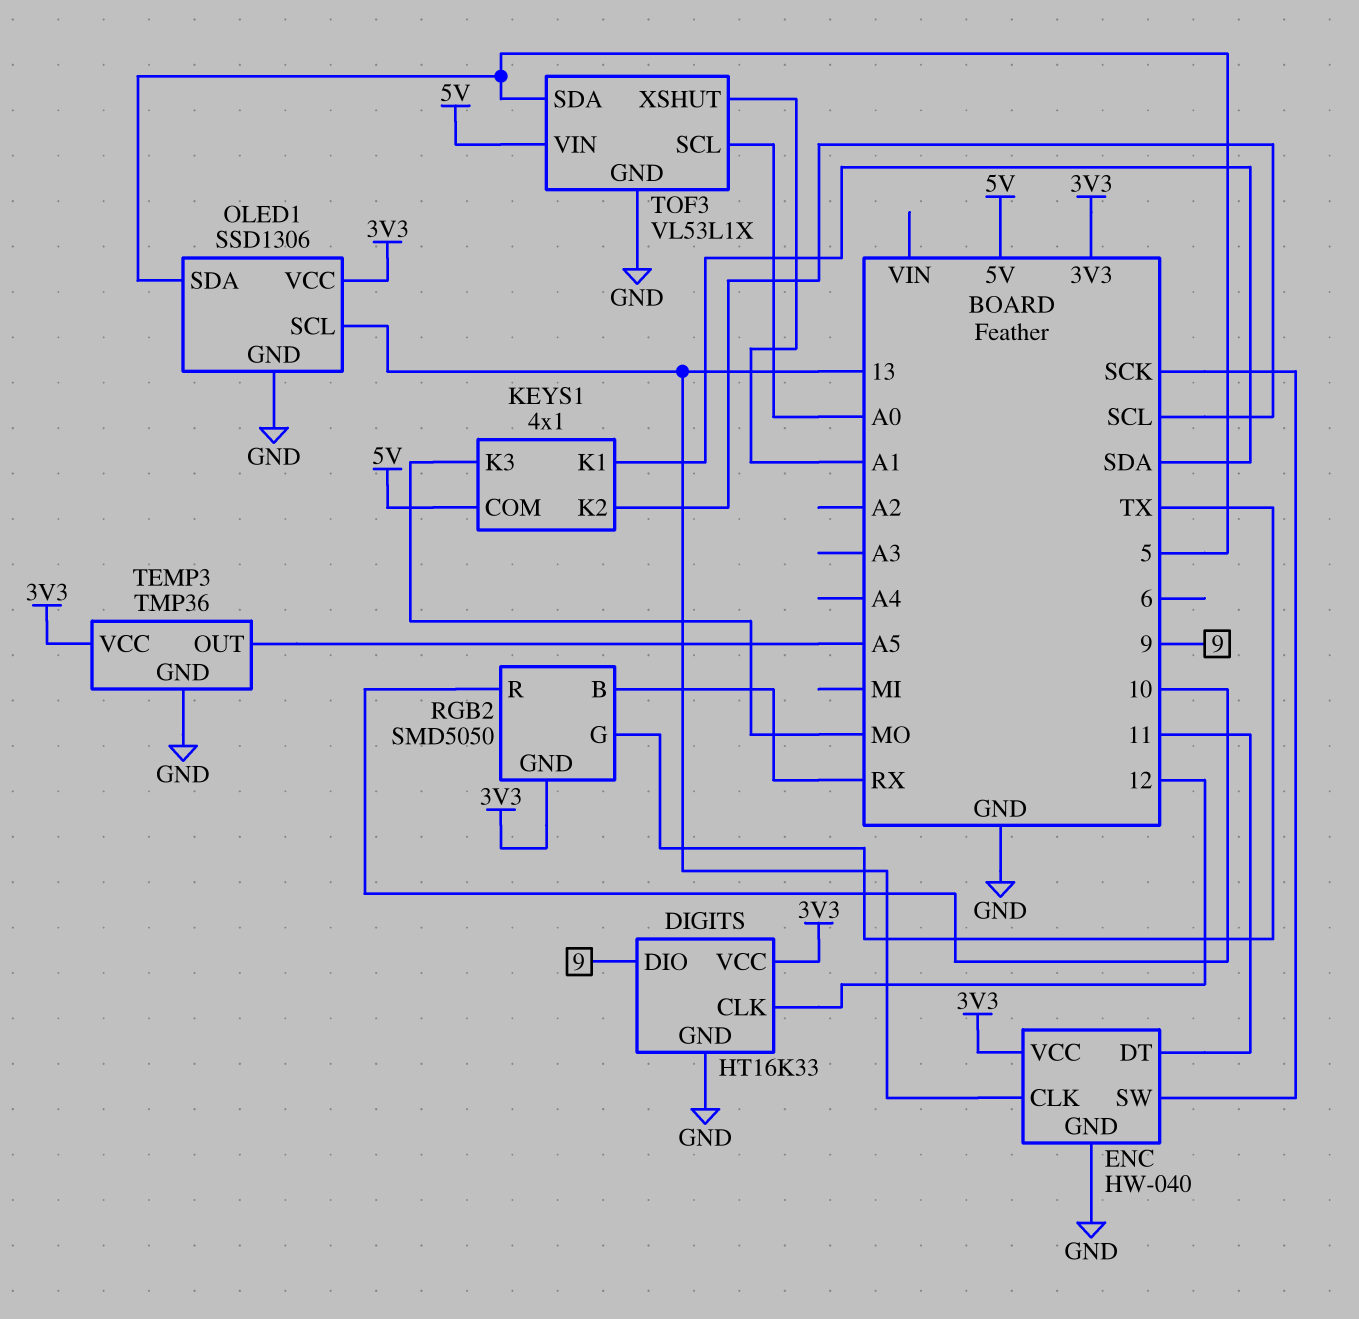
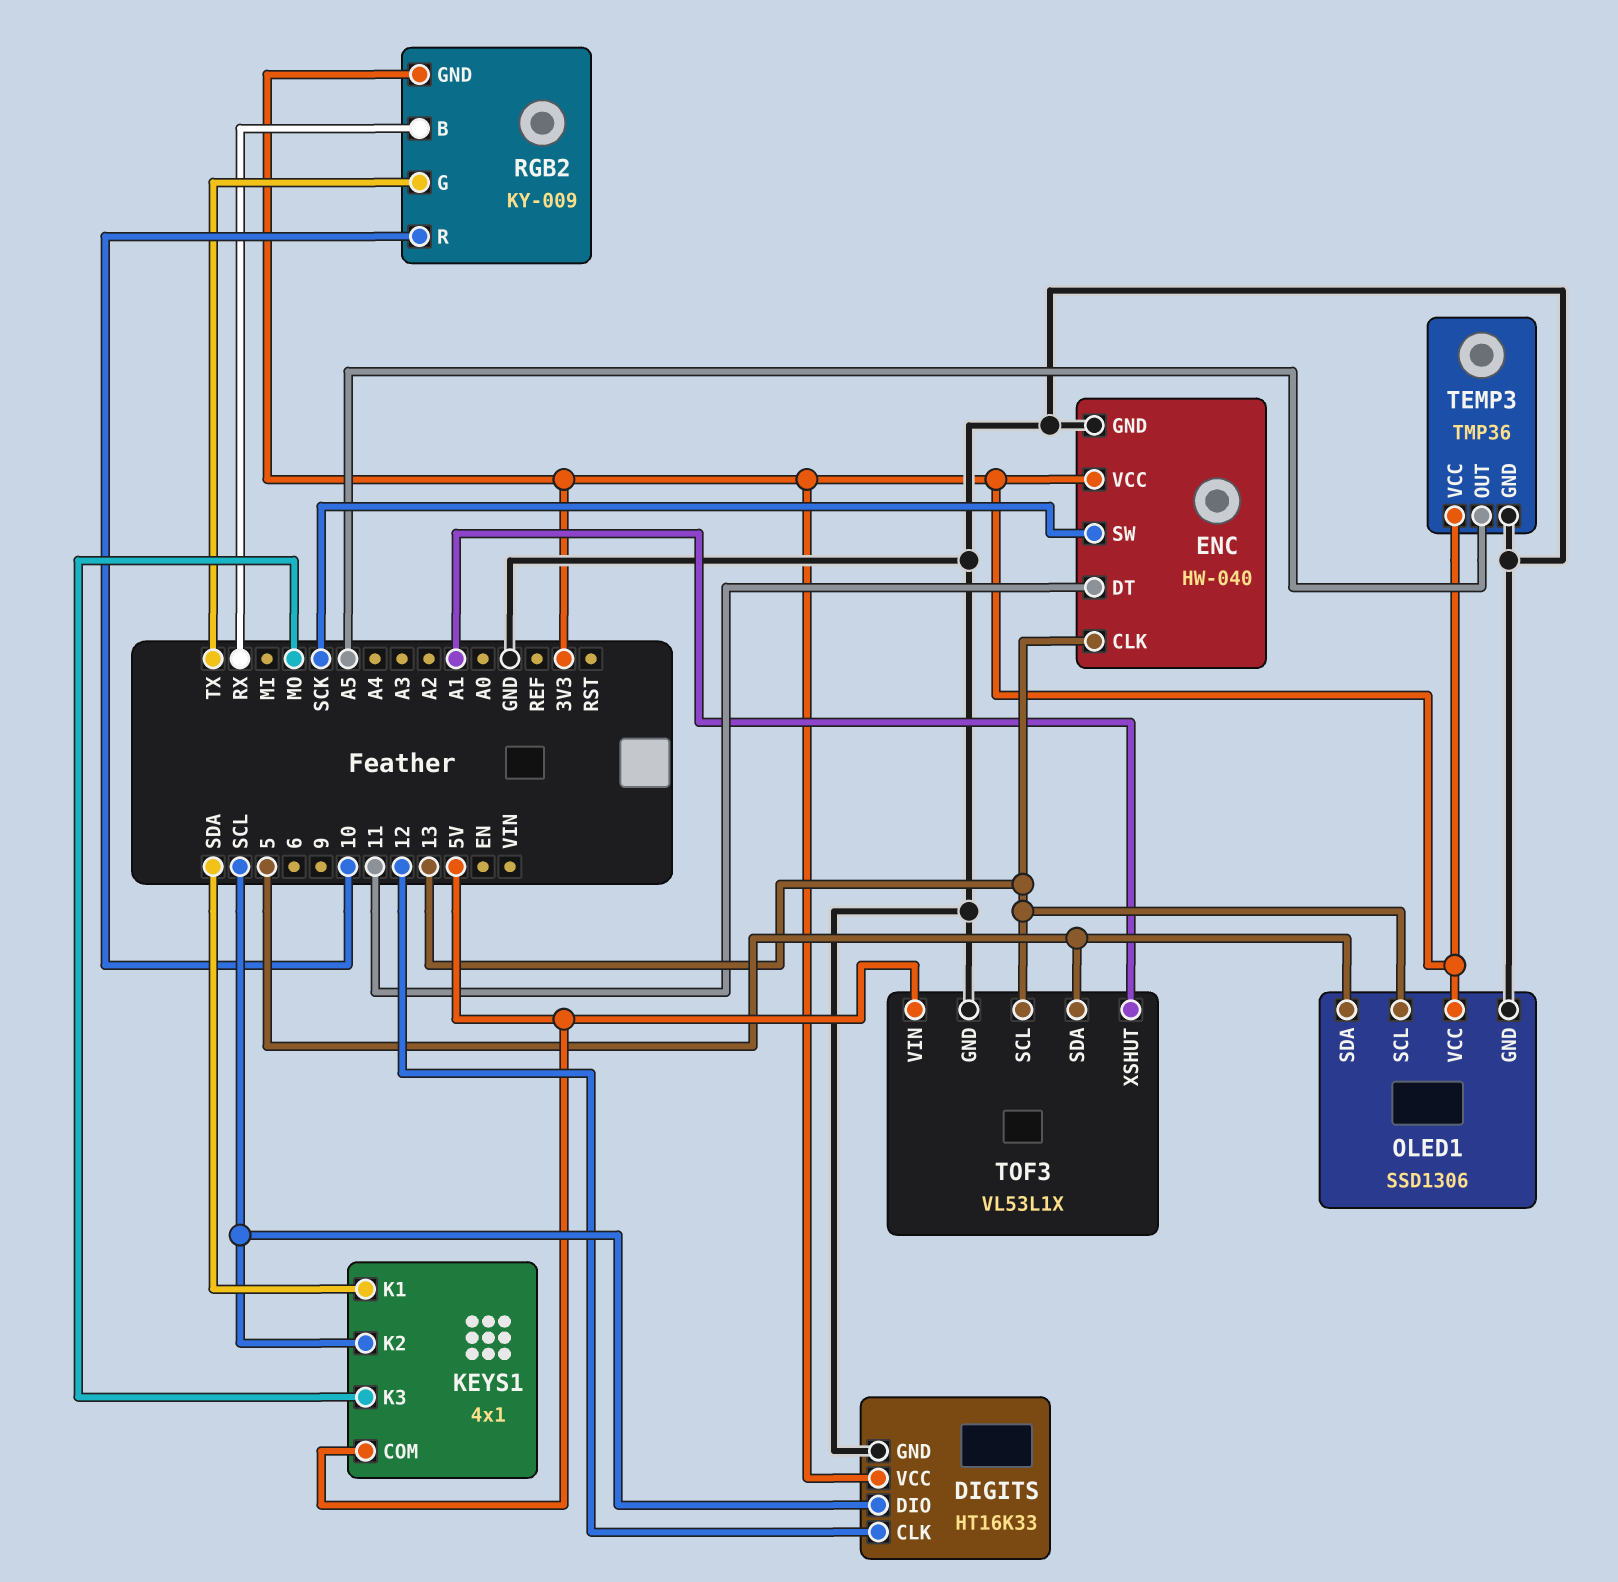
DIGITS pin DIO: 9 -> SCL
RGB2: SMD5050 -> KY-009
TOF3 pin SCL: A0 -> 13

